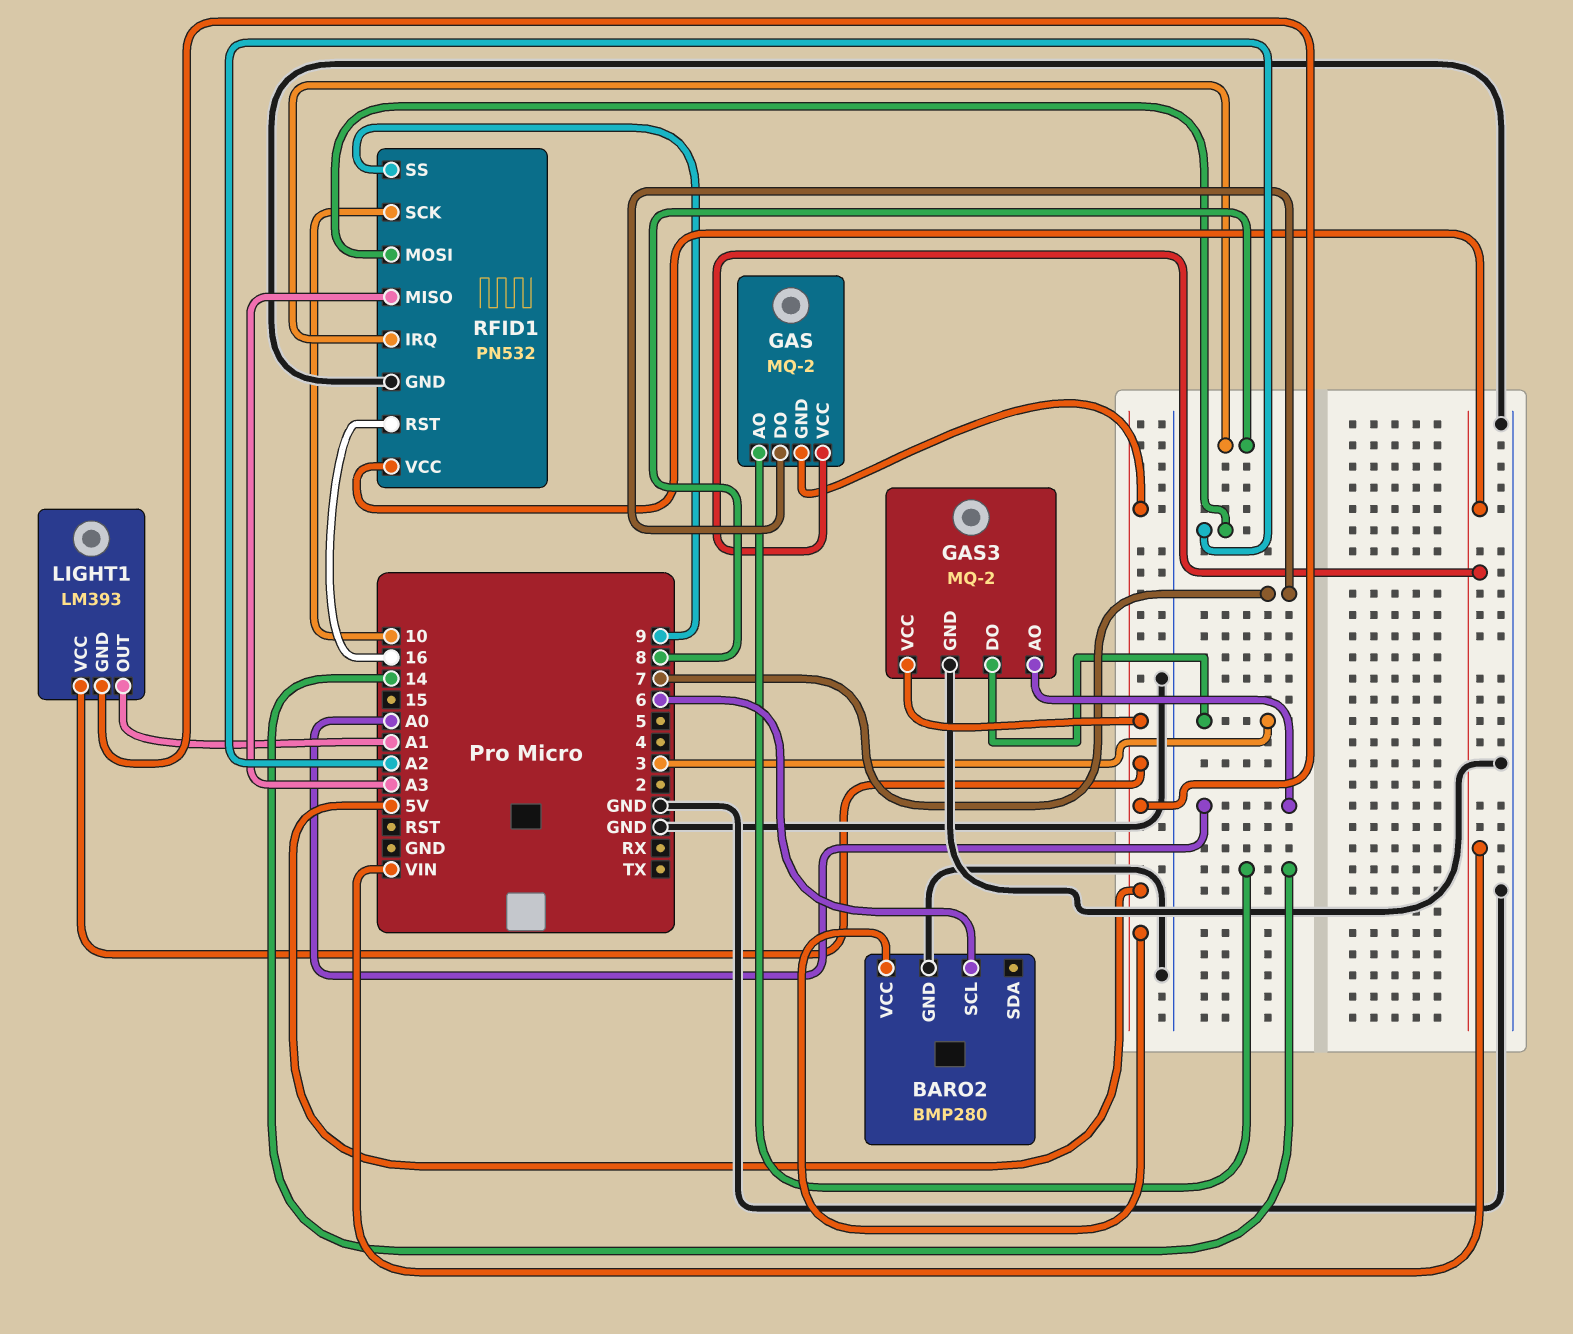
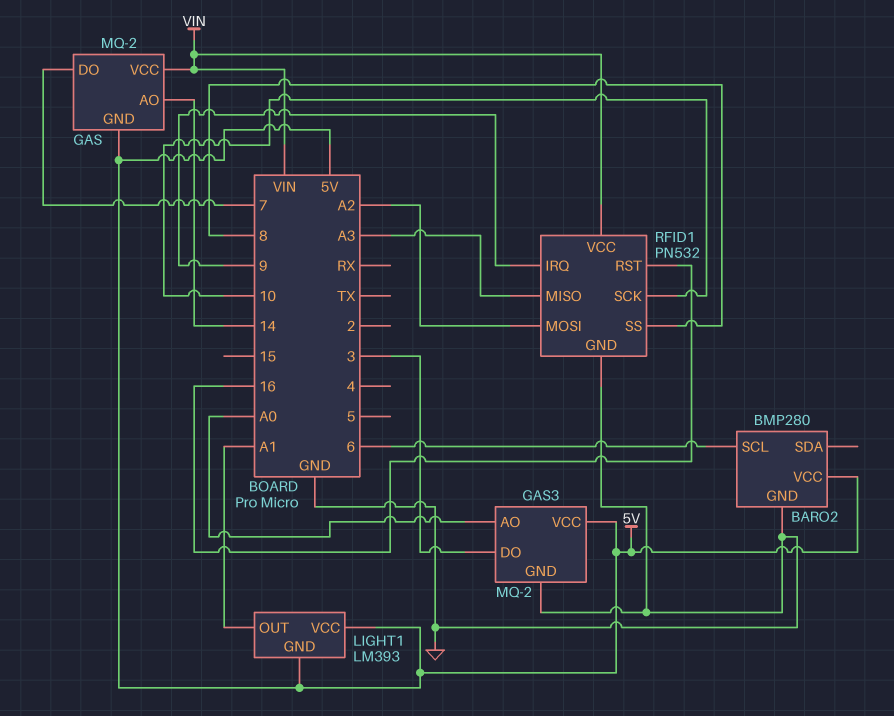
RFID1 pin IRQ: 8 -> 9
RFID1 pin SS: 9 -> 8

